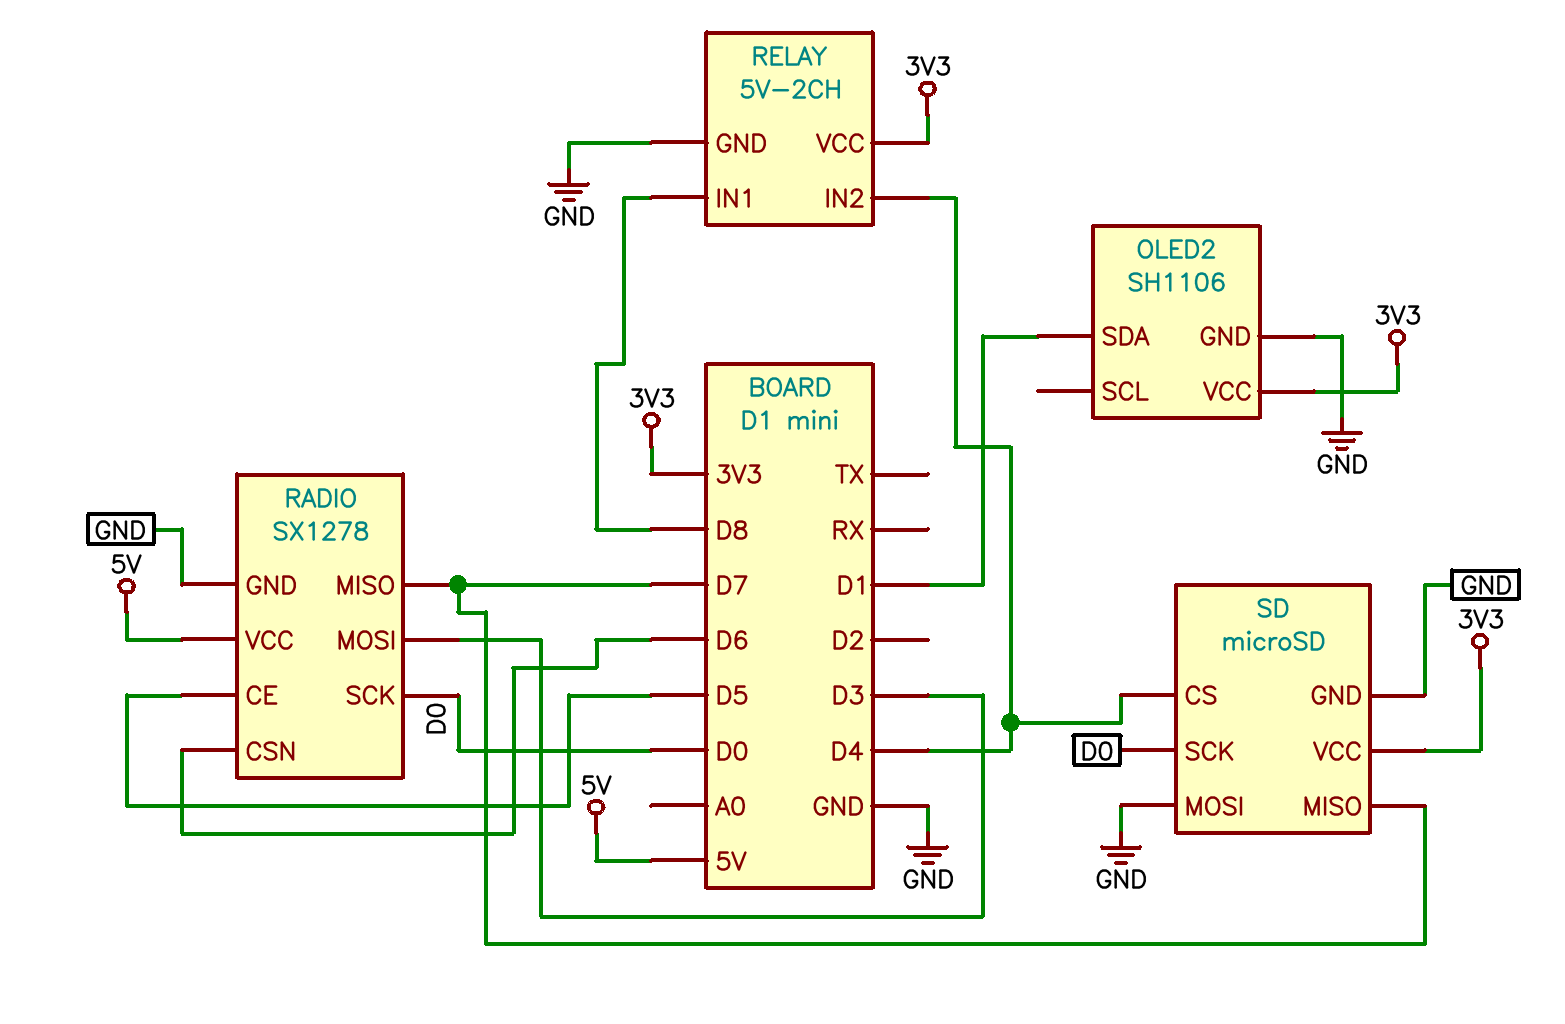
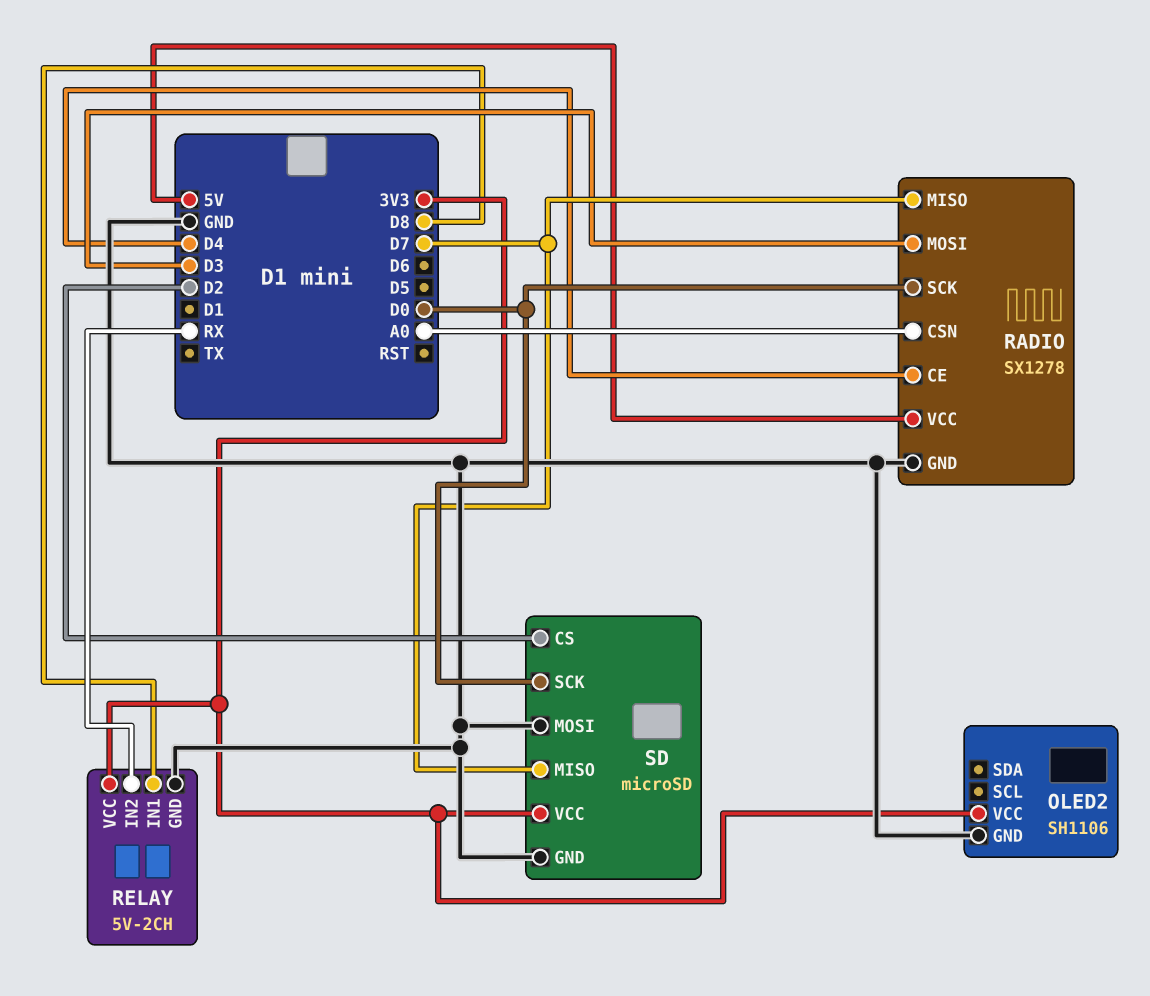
OLED2 pin SDA: D1 -> none
RADIO pin CE: D5 -> D4
RADIO pin CSN: D6 -> A0
RELAY pin IN2: D4 -> RX
SD pin CS: D4 -> D2

